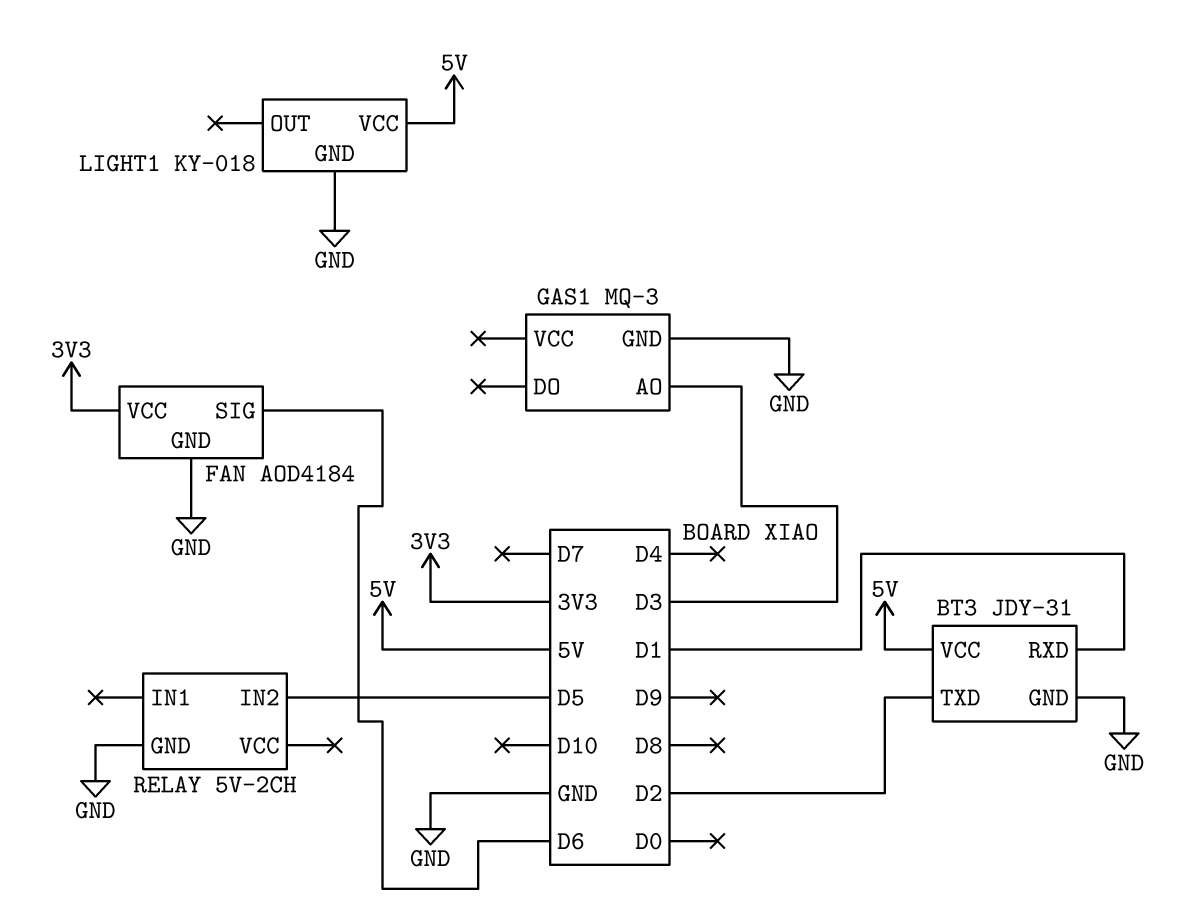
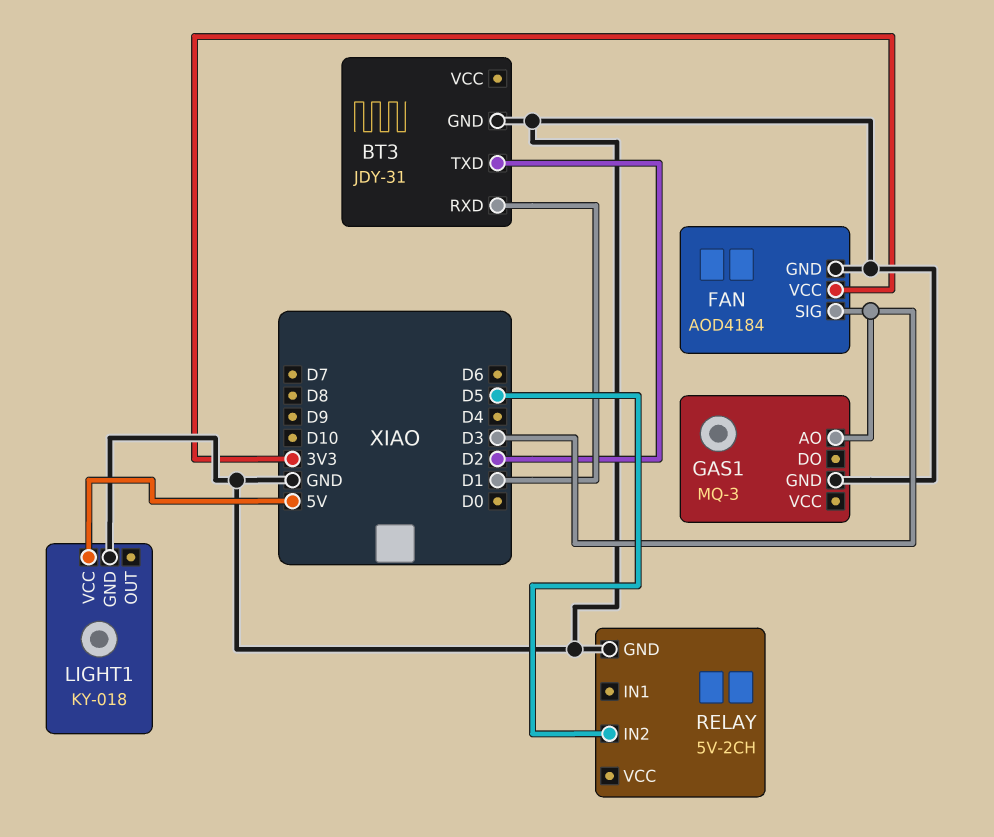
BT3 pin VCC: 5V -> none
FAN pin SIG: D6 -> D3

